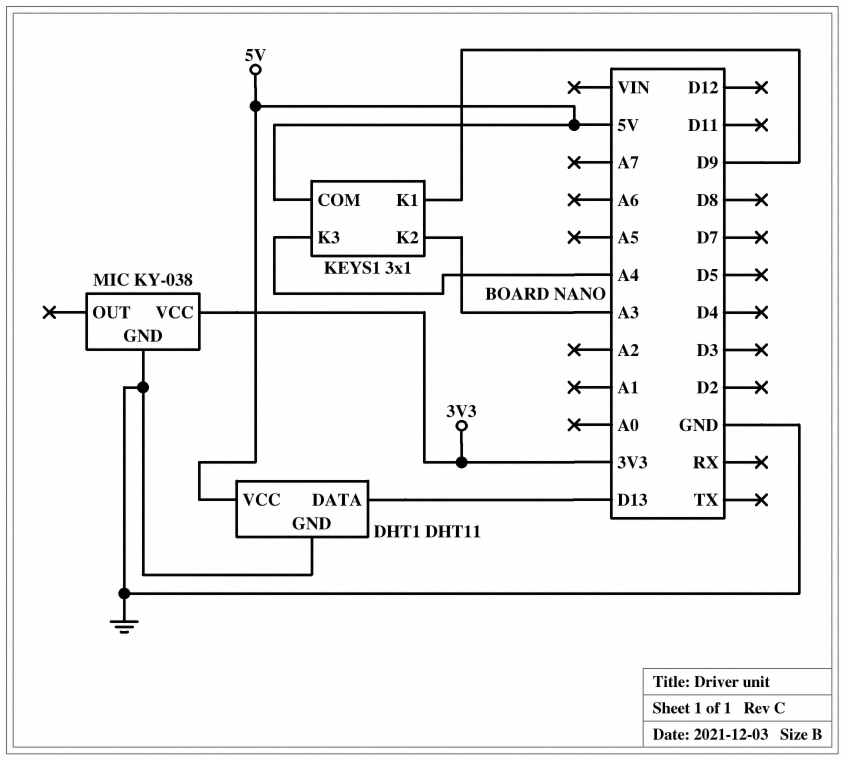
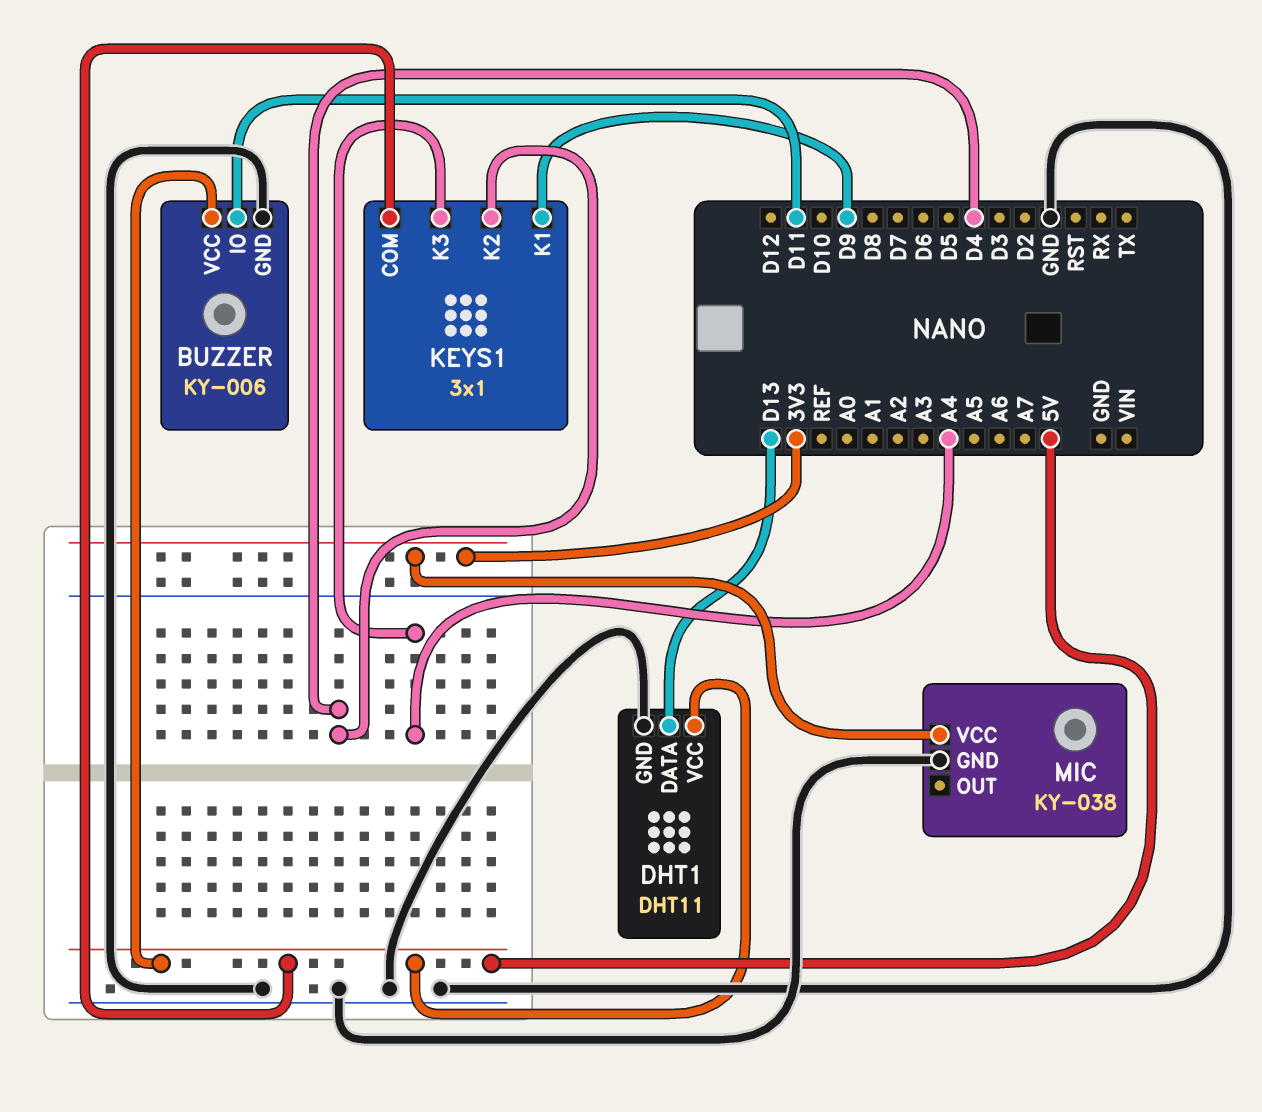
BUZZER: none -> KY-006
BUZZER pin GND: none -> GND
BUZZER pin IO: none -> D11
BUZZER pin VCC: none -> 5V
KEYS1 pin K2: A3 -> D4

